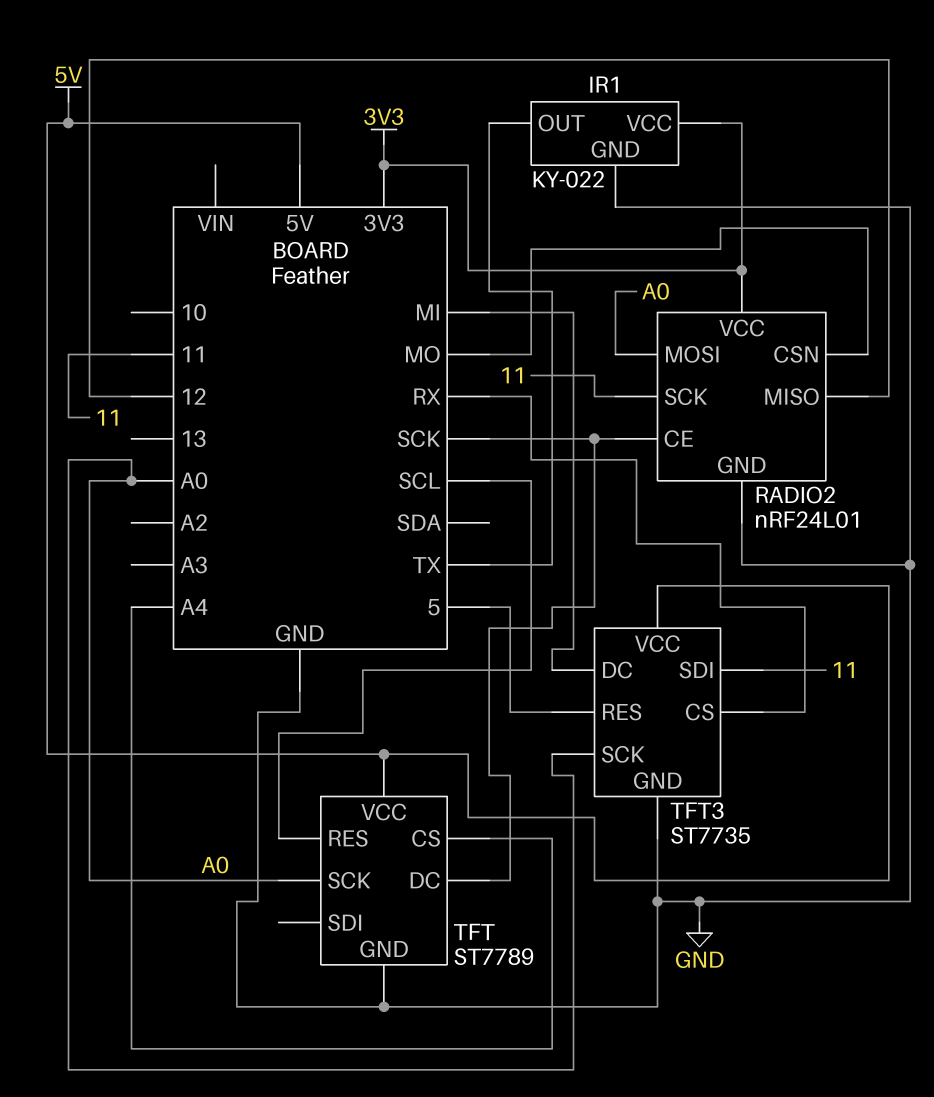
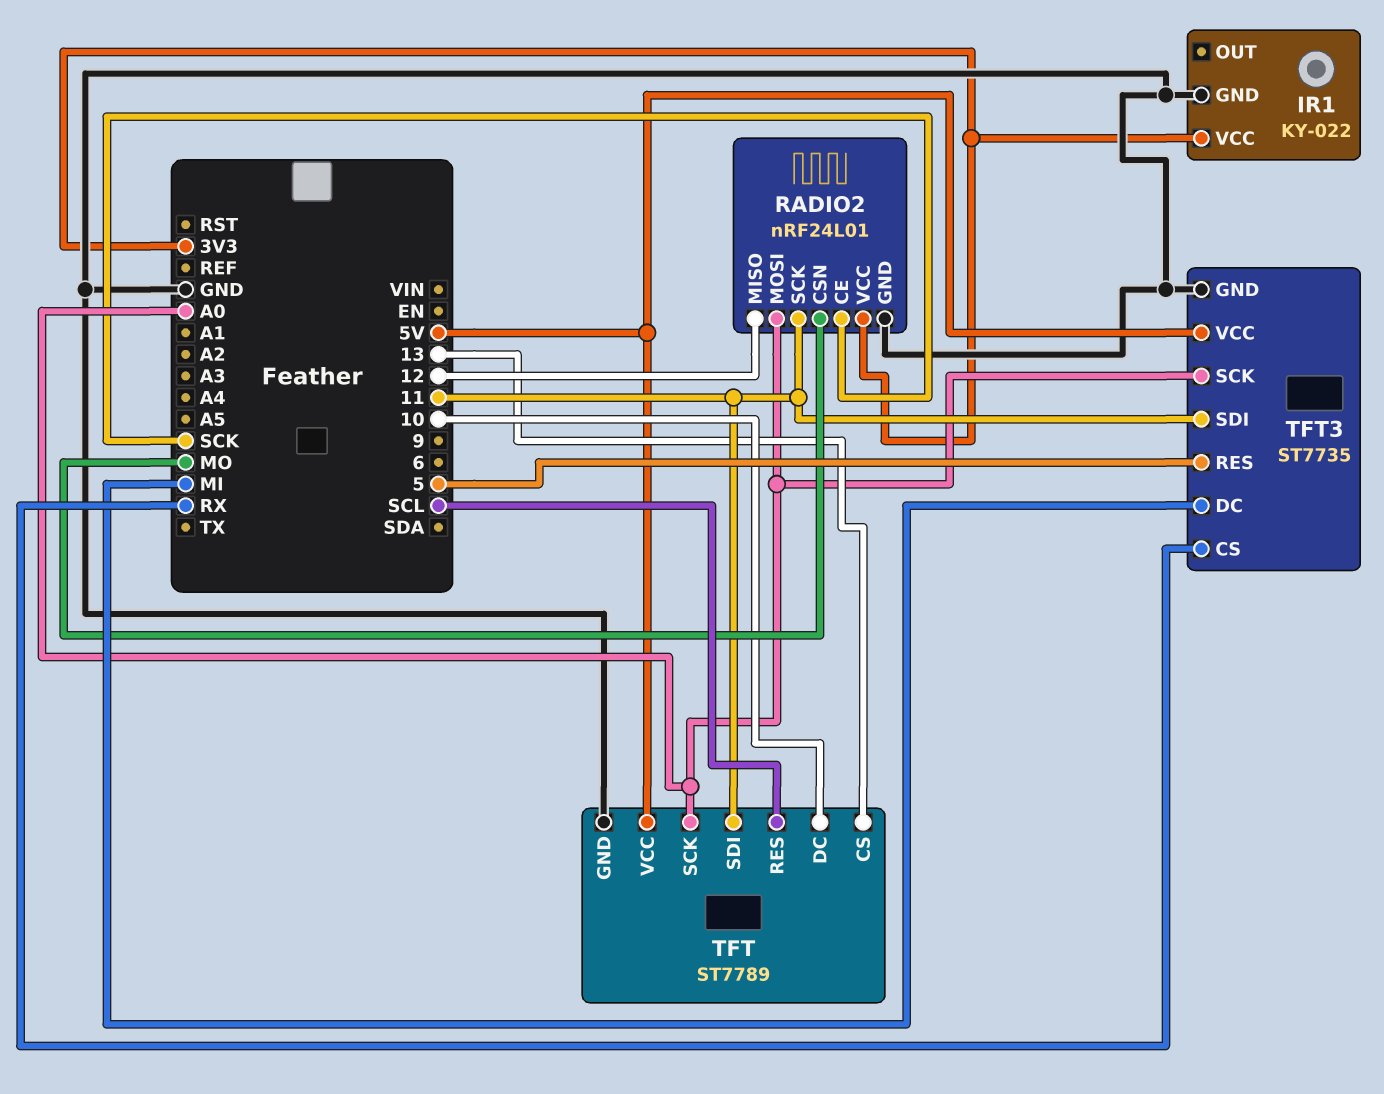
IR1 pin OUT: TX -> none
TFT pin CS: A4 -> 13
TFT pin DC: SCK -> 10
TFT pin SDI: none -> 11

